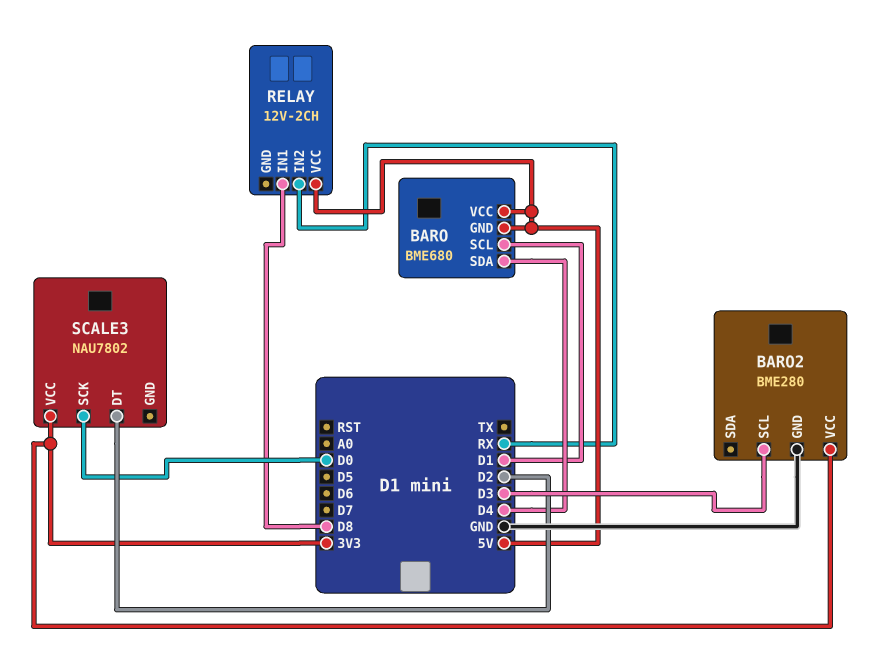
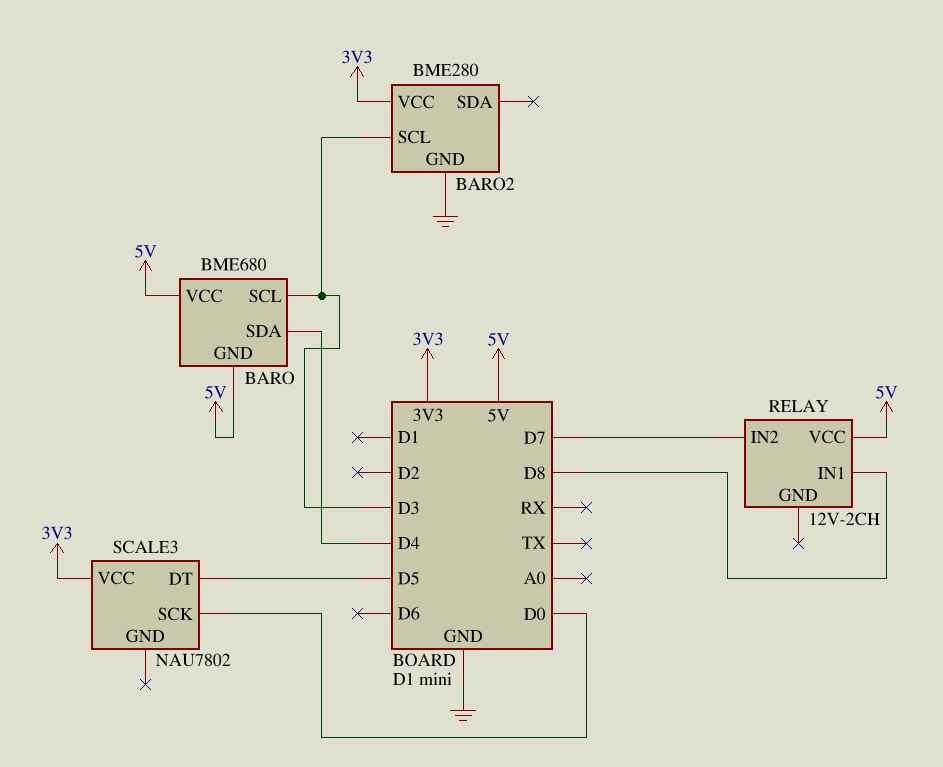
BARO pin SCL: D1 -> D3
RELAY pin IN2: RX -> D7
SCALE3 pin DT: D2 -> D5

